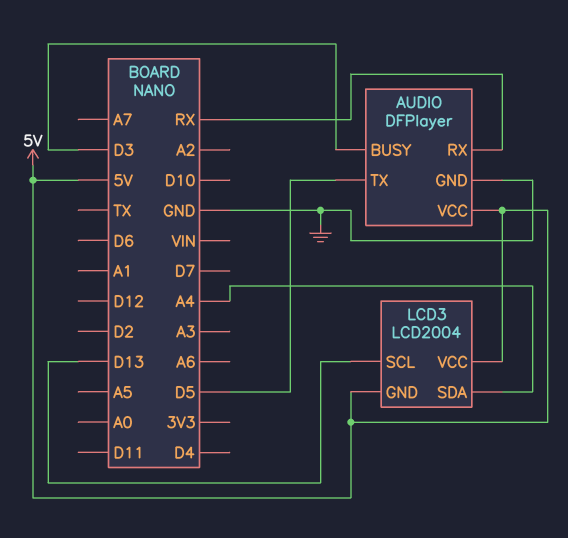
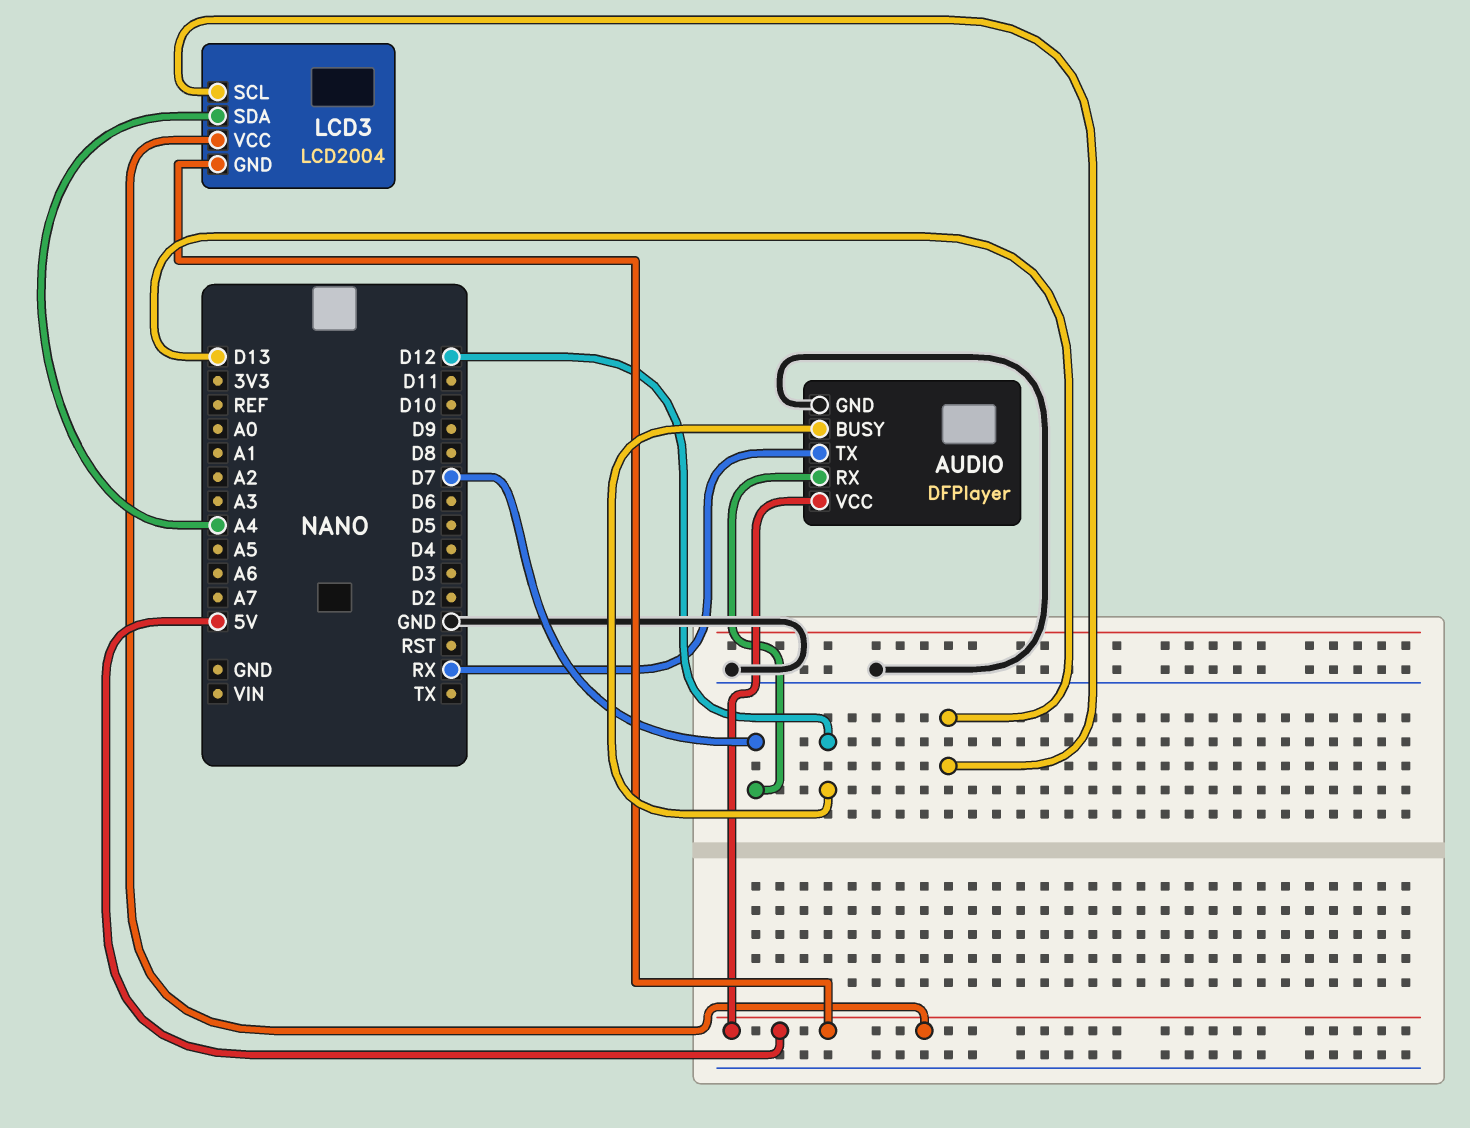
AUDIO pin BUSY: D3 -> D12
AUDIO pin RX: RX -> D7
AUDIO pin TX: D5 -> RX

